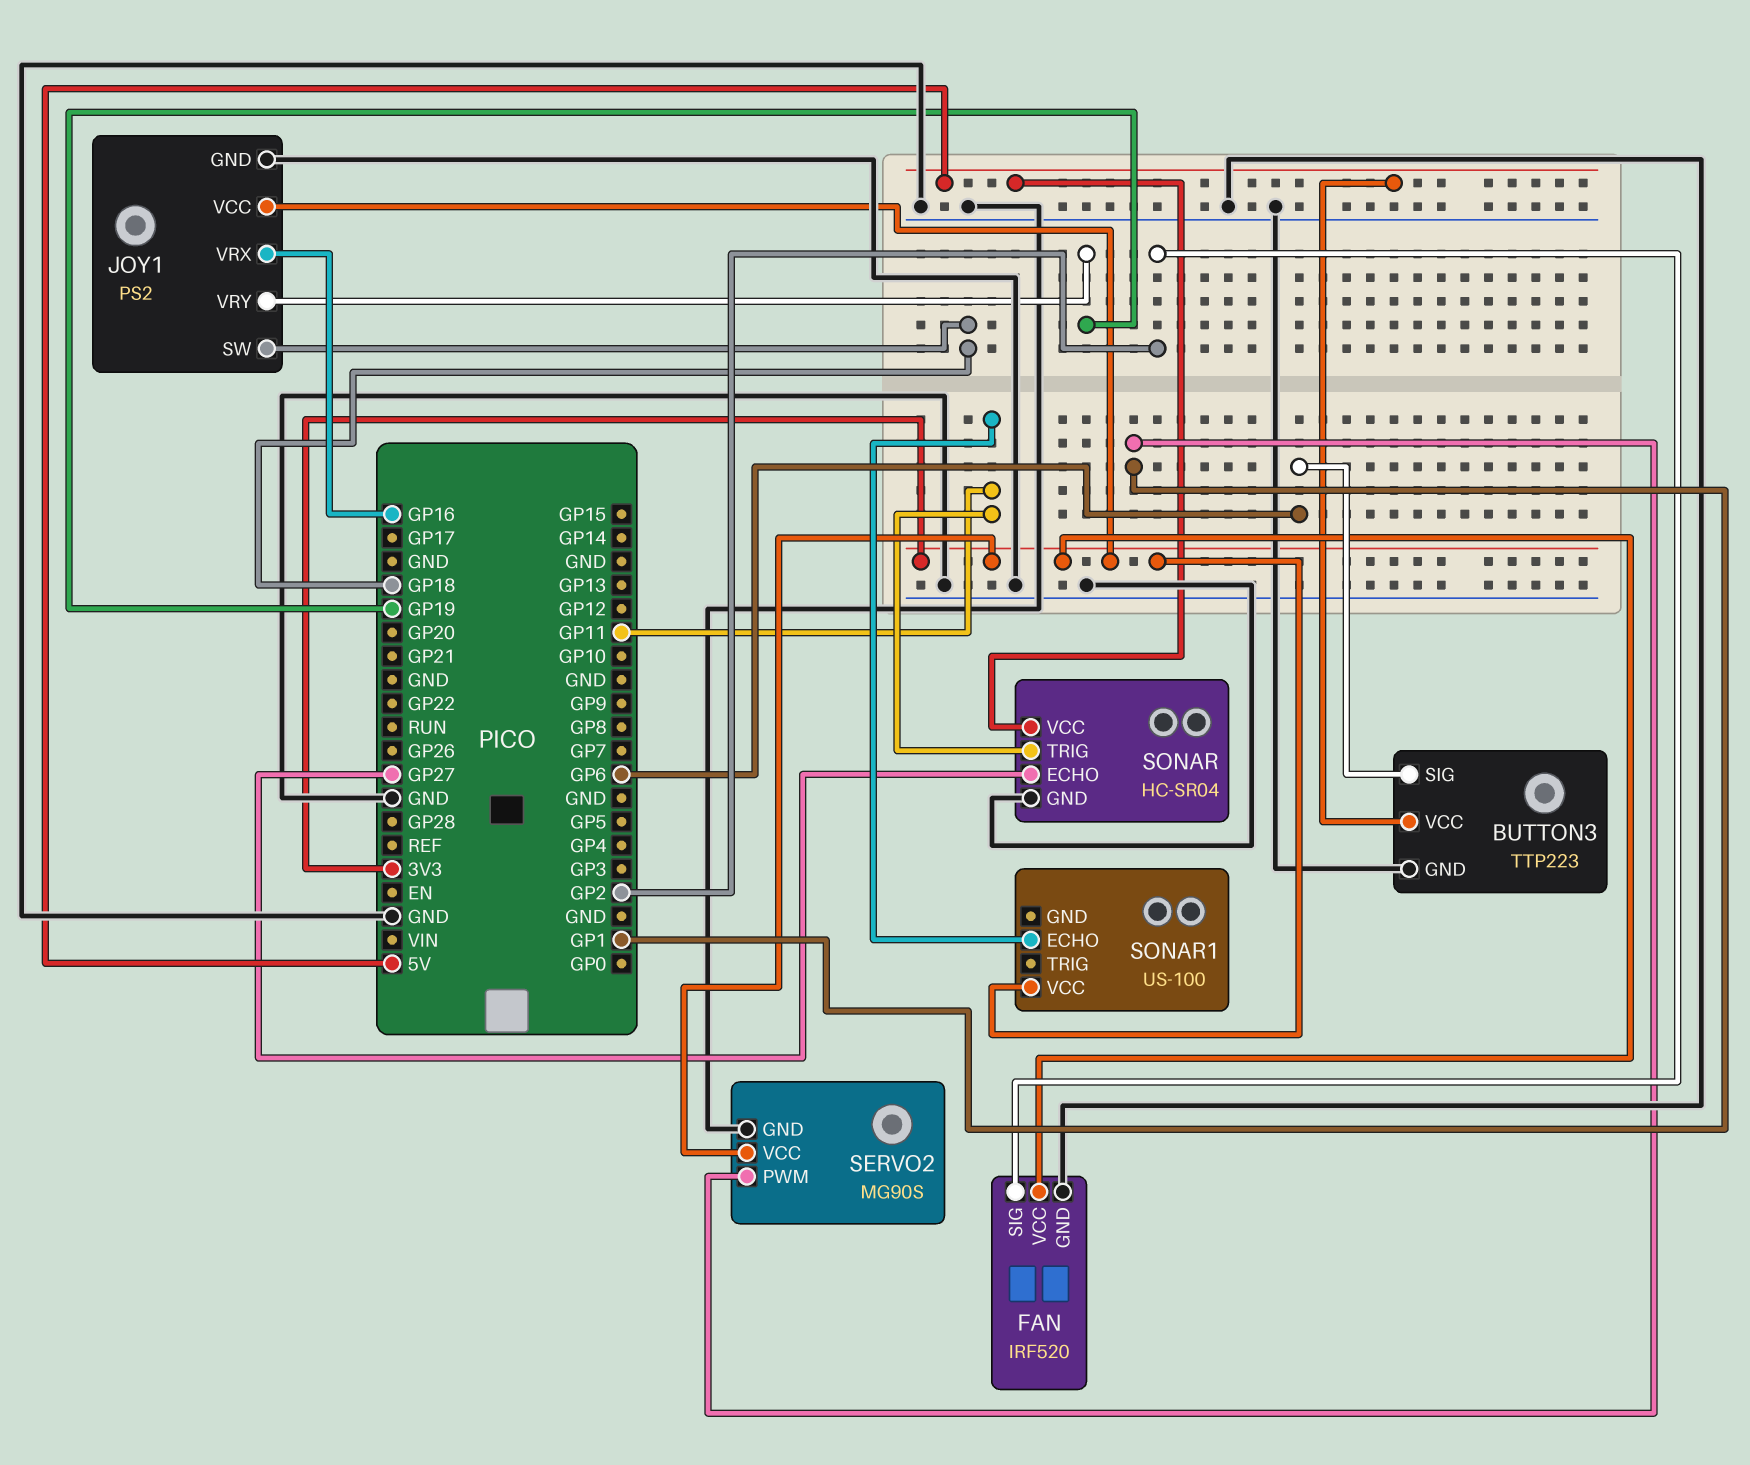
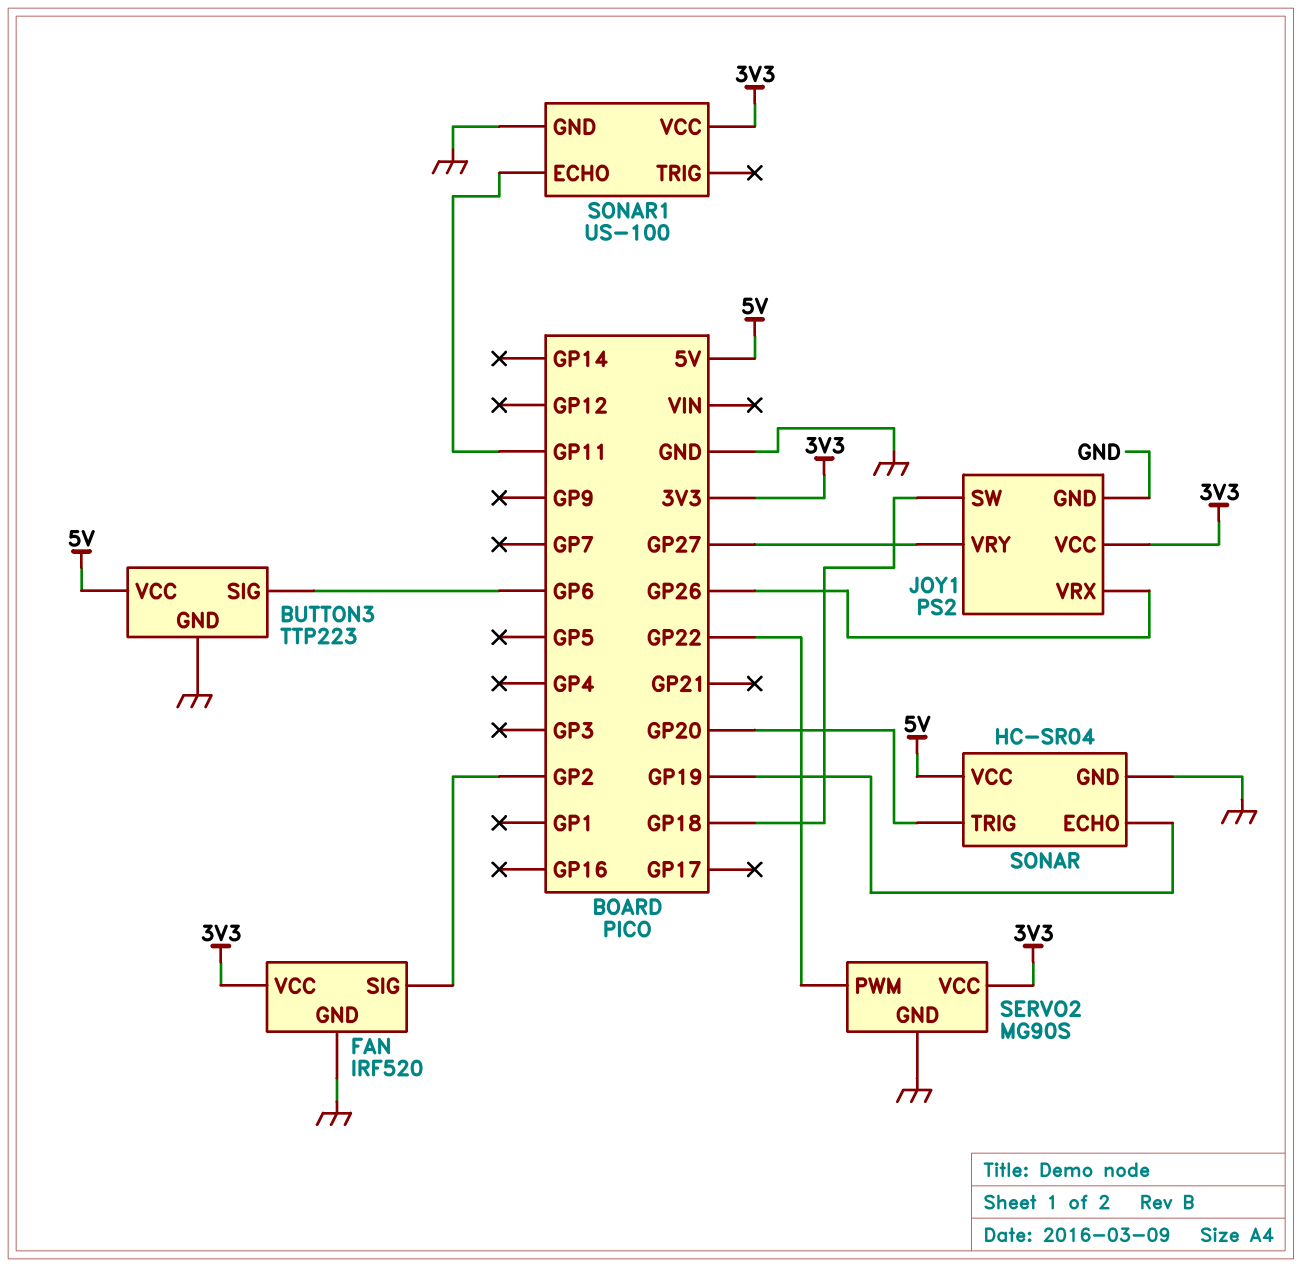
JOY1 pin VRX: GP16 -> GP26
JOY1 pin VRY: GP19 -> GP27
SERVO2 pin PWM: GP1 -> GP22
SONAR pin ECHO: GP27 -> GP19
SONAR pin TRIG: GP11 -> GP20
SONAR1 pin GND: none -> GND

